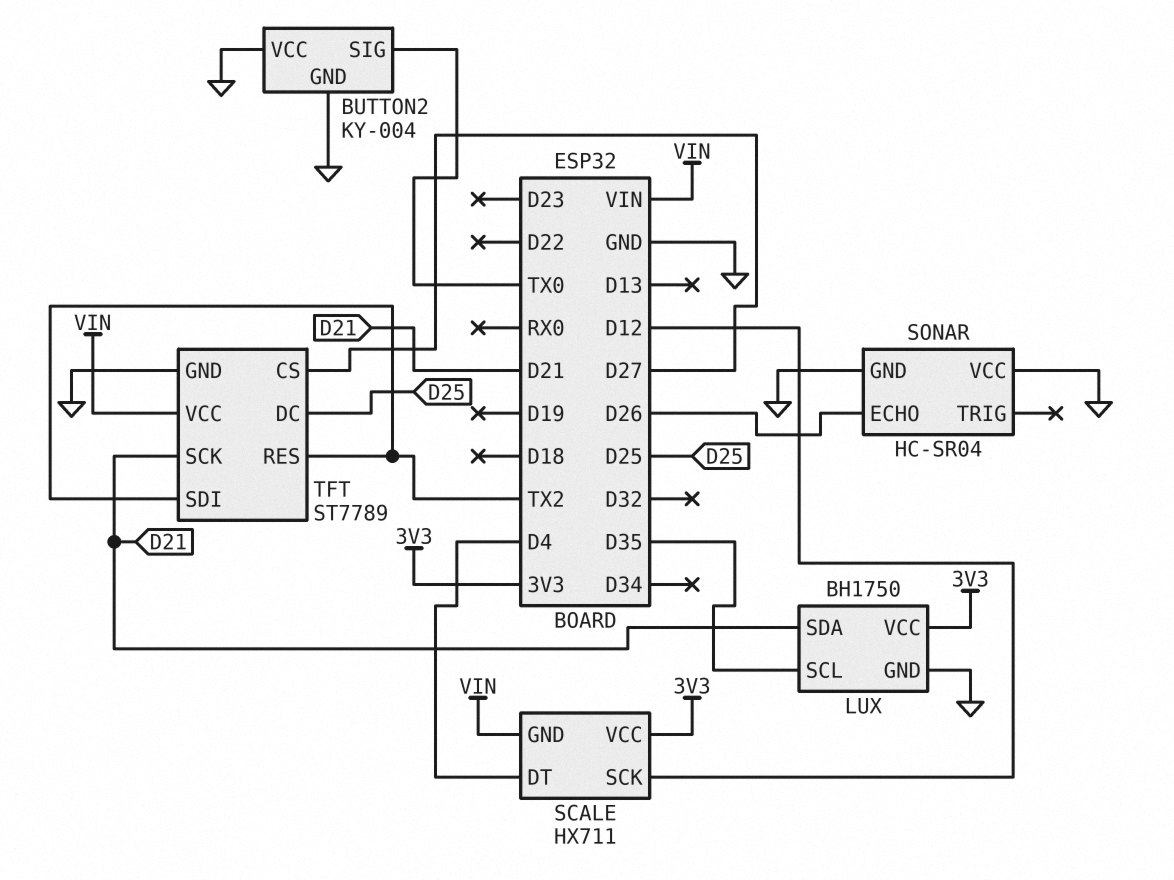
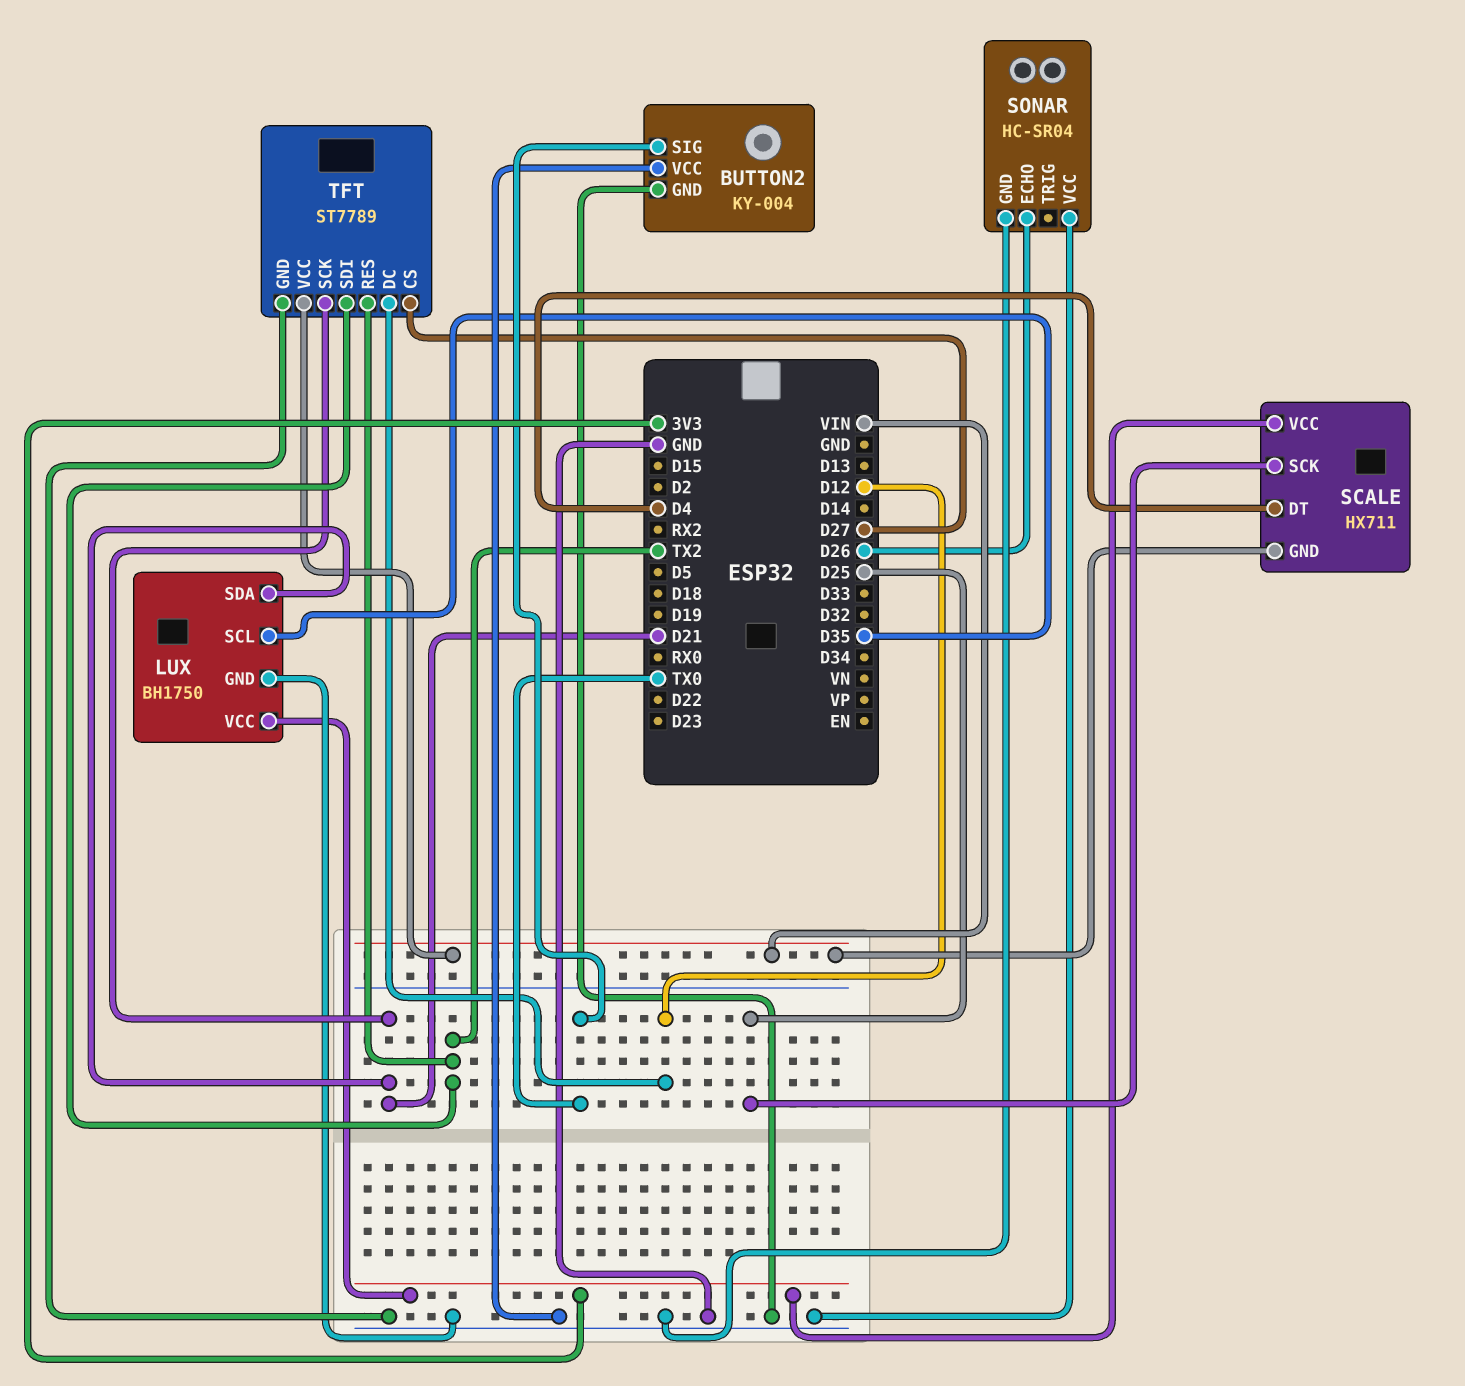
SCALE pin SCK: D12 -> D25
TFT pin DC: D25 -> D12

